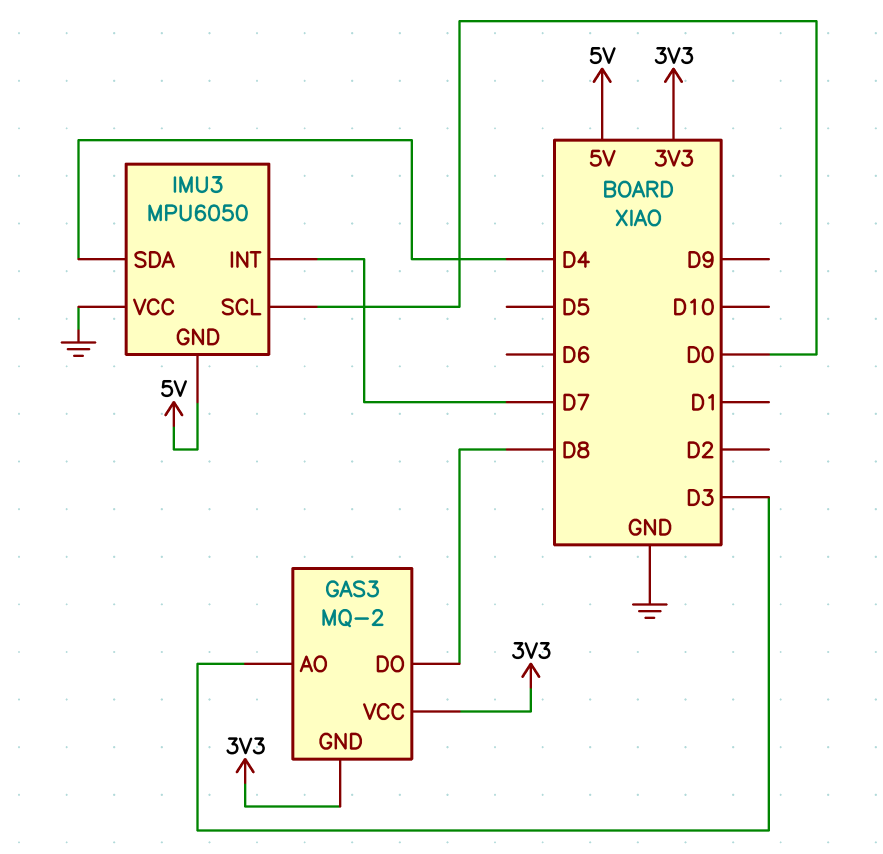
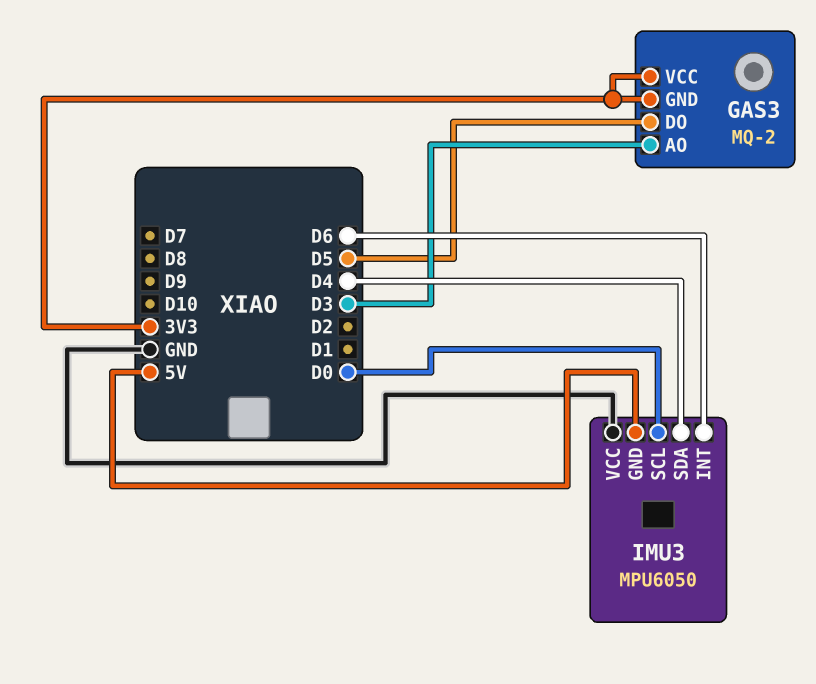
GAS3 pin DO: D8 -> D5
IMU3 pin INT: D7 -> D6

